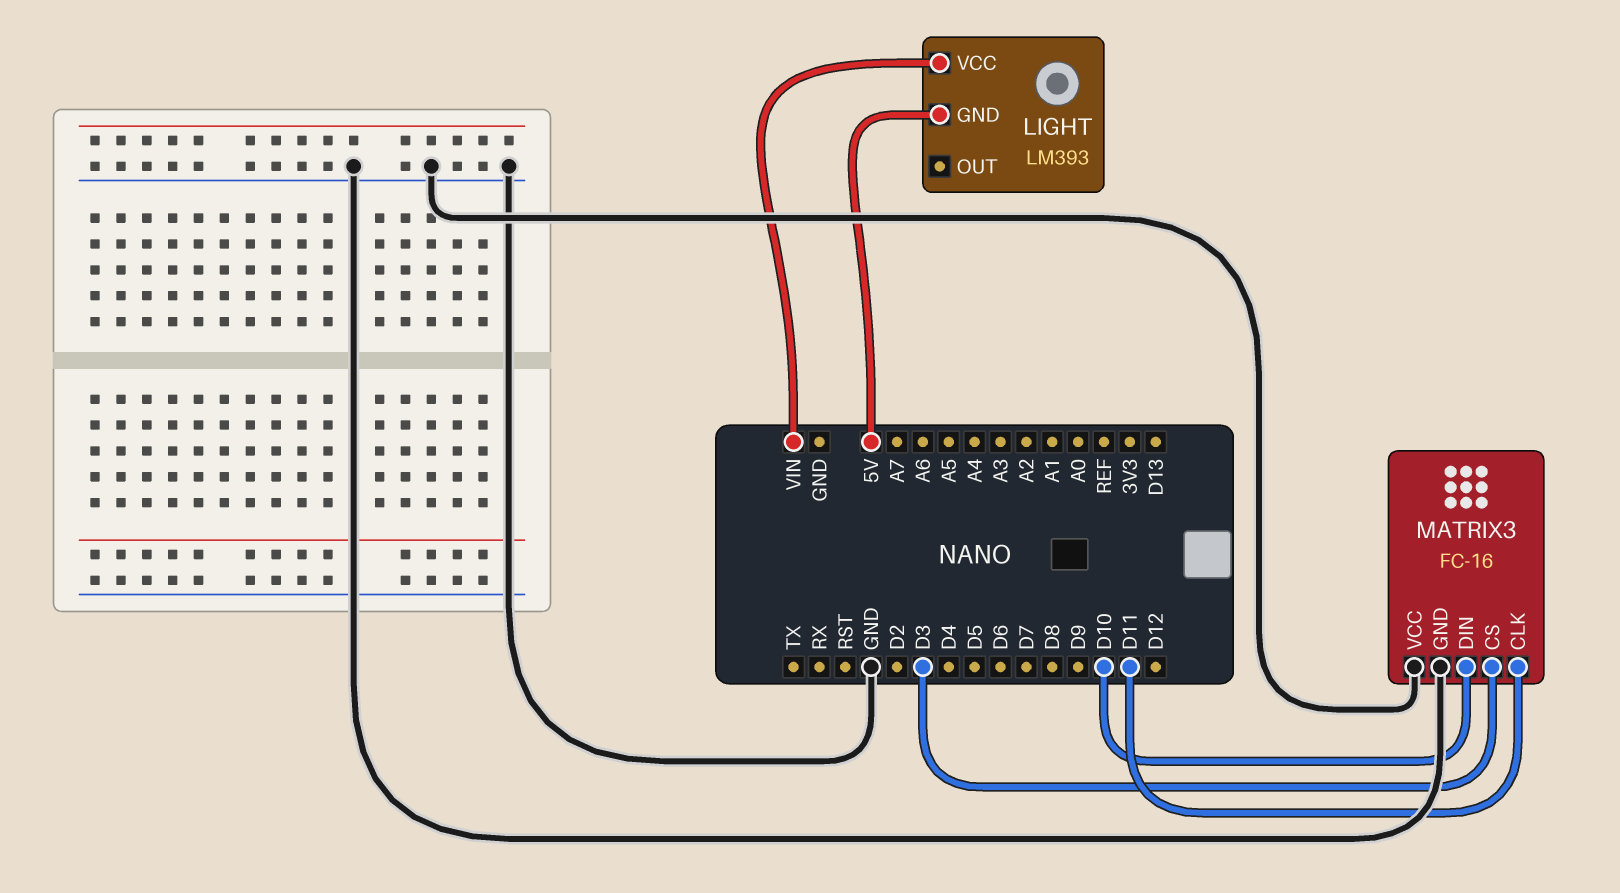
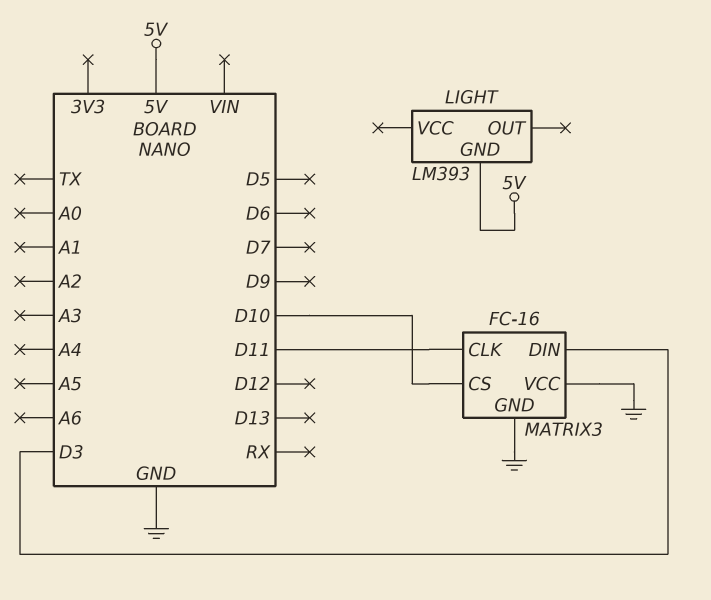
LIGHT pin VCC: VIN -> none
MATRIX3 pin CS: D3 -> D10
MATRIX3 pin DIN: D10 -> D3

